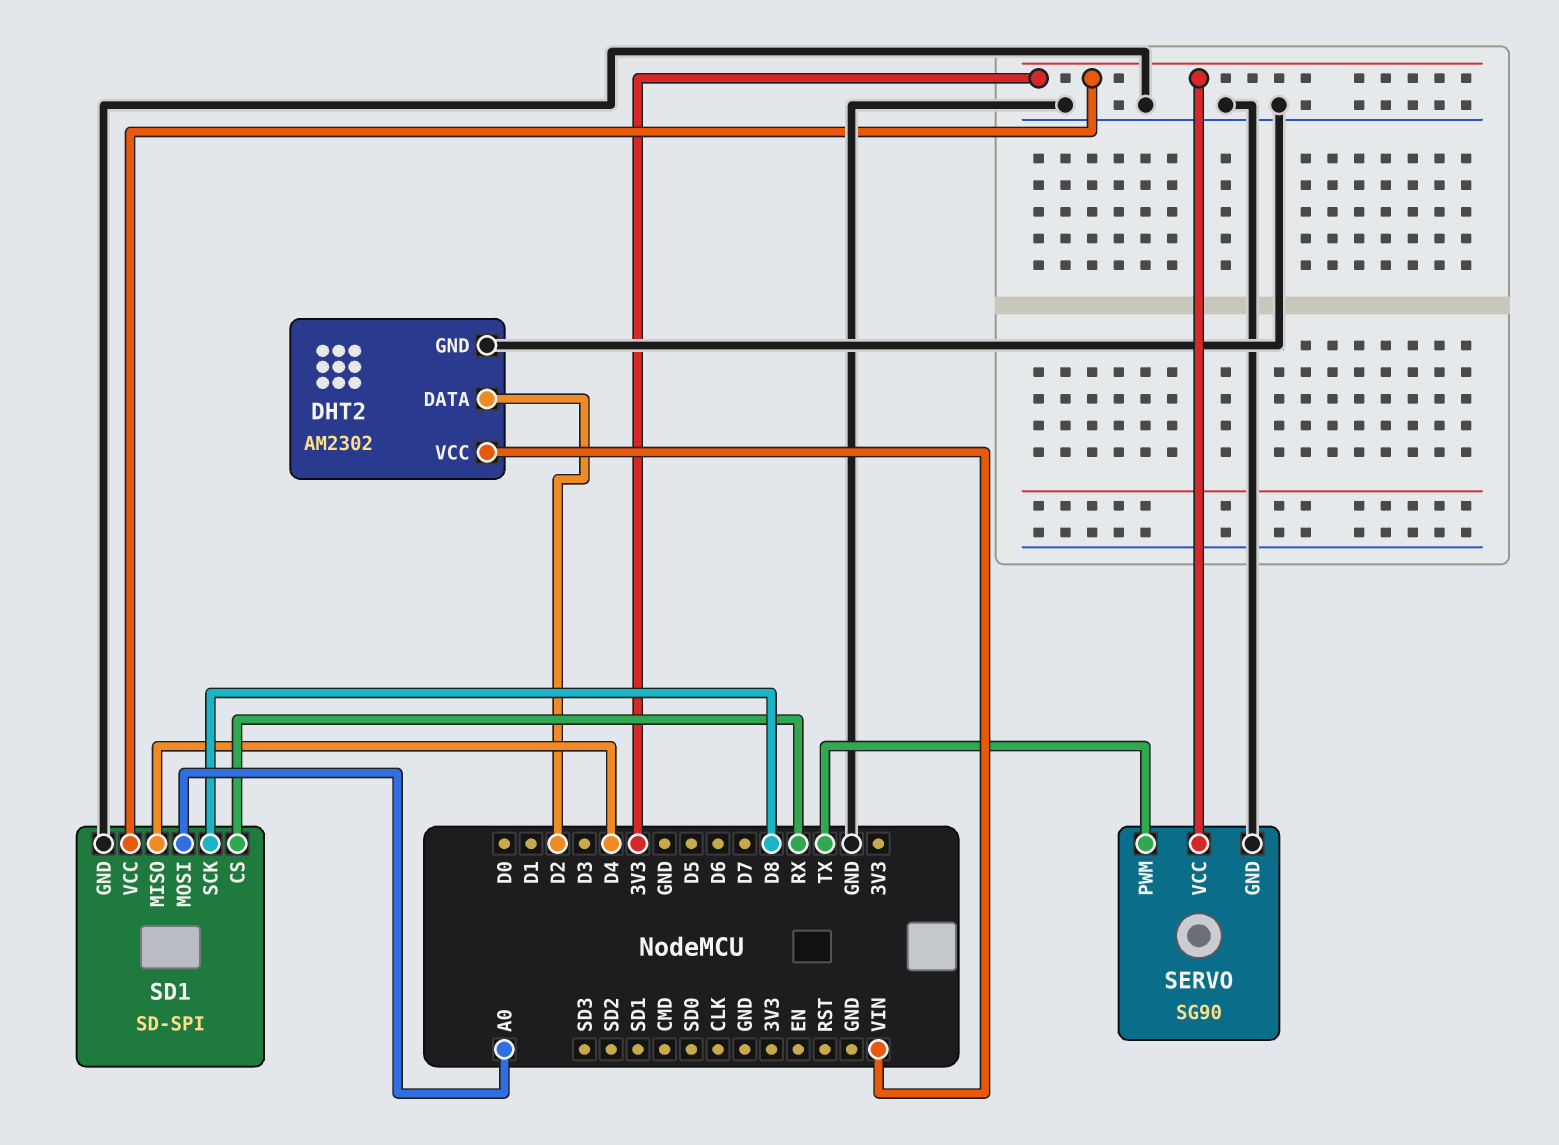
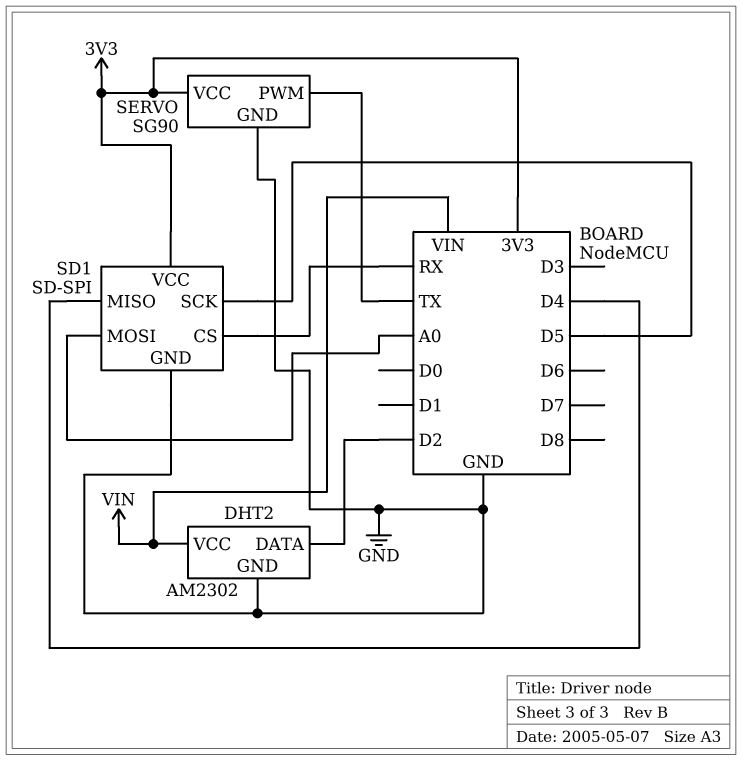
SD1 pin SCK: D8 -> D5

